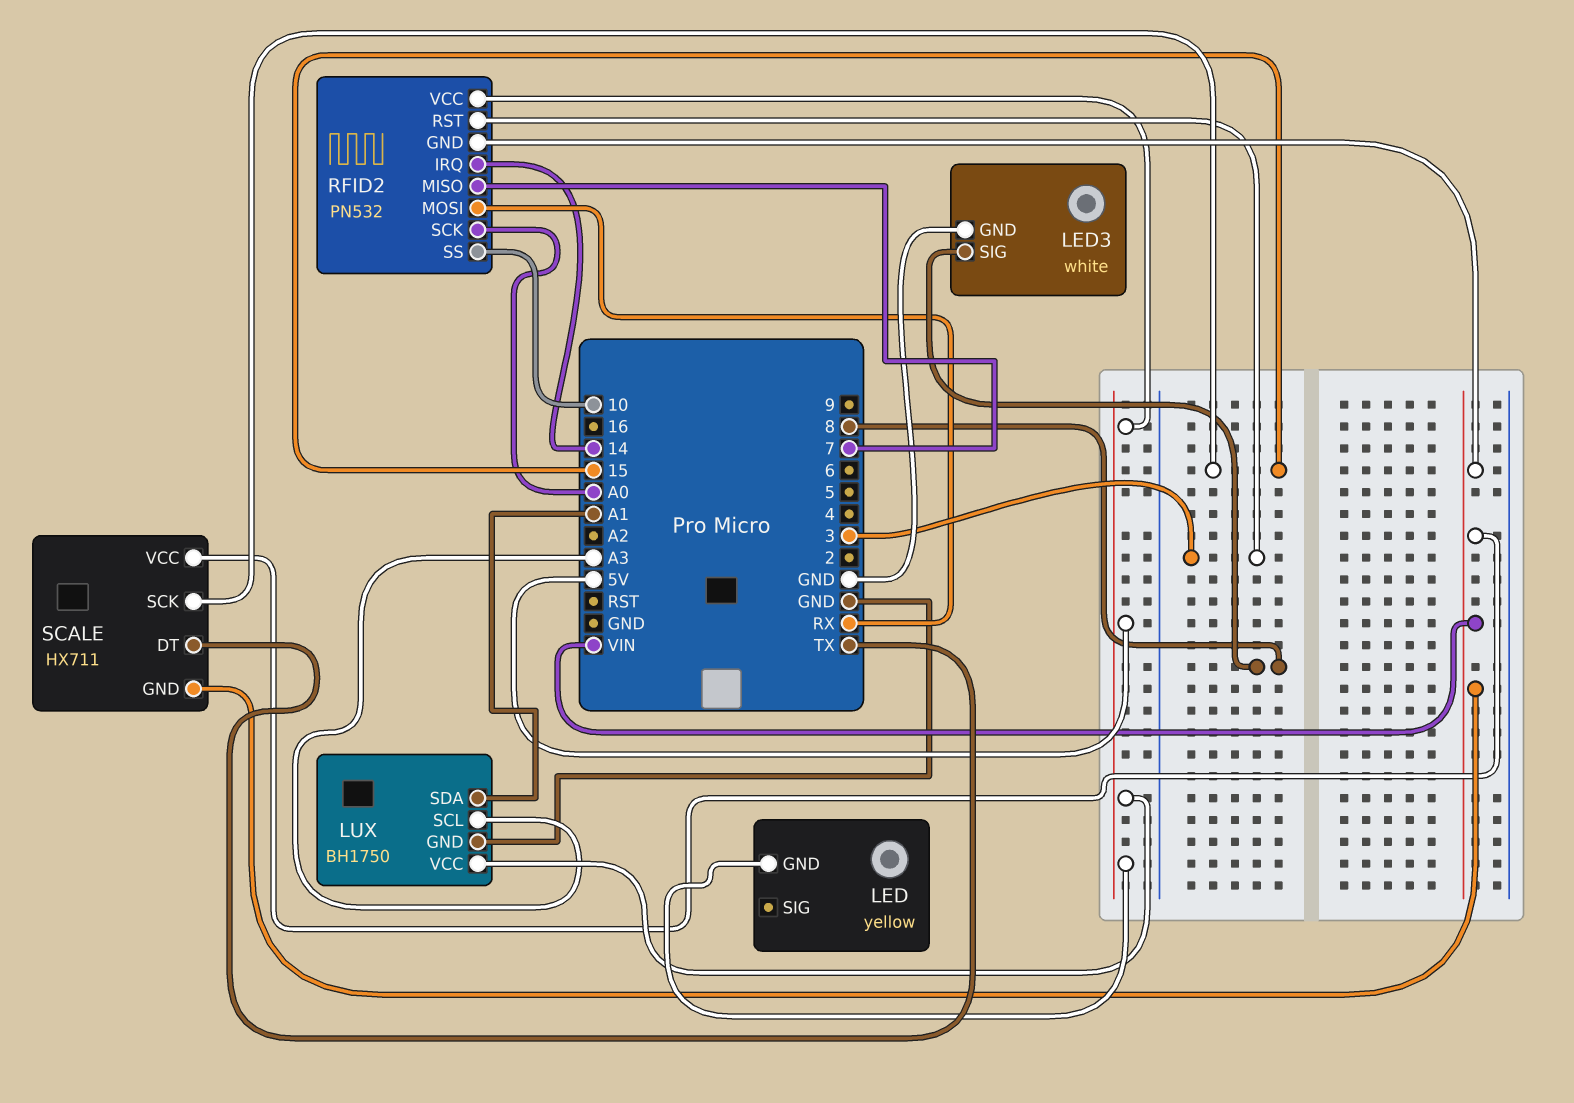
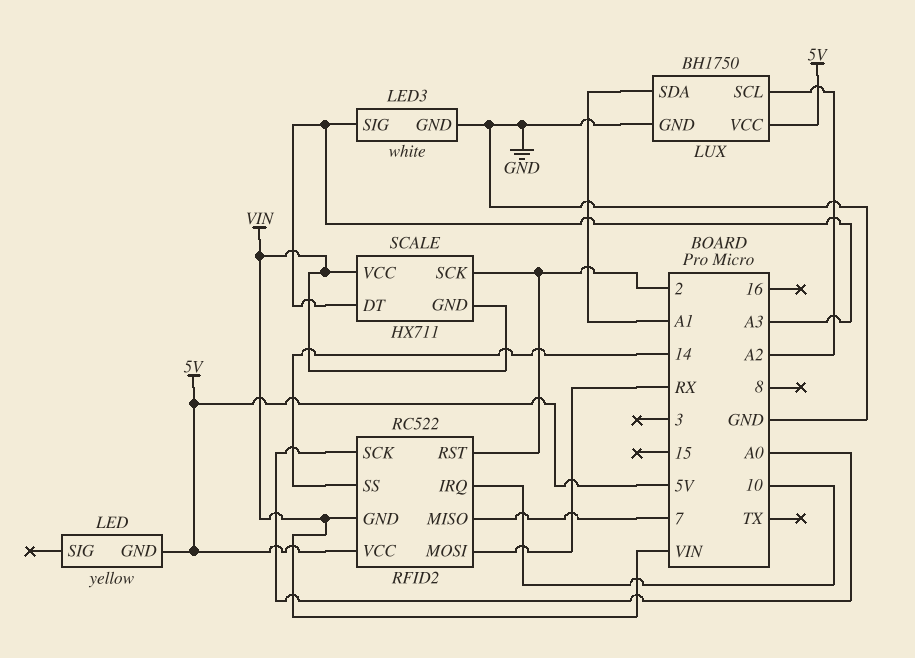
LED3 pin SIG: 8 -> A3
LUX pin SCL: A3 -> A2
RFID2: PN532 -> RC522
RFID2 pin IRQ: 14 -> 10
RFID2 pin RST: 3 -> 2
RFID2 pin SS: 10 -> 14
SCALE pin DT: TX -> A3
SCALE pin SCK: 15 -> 2

